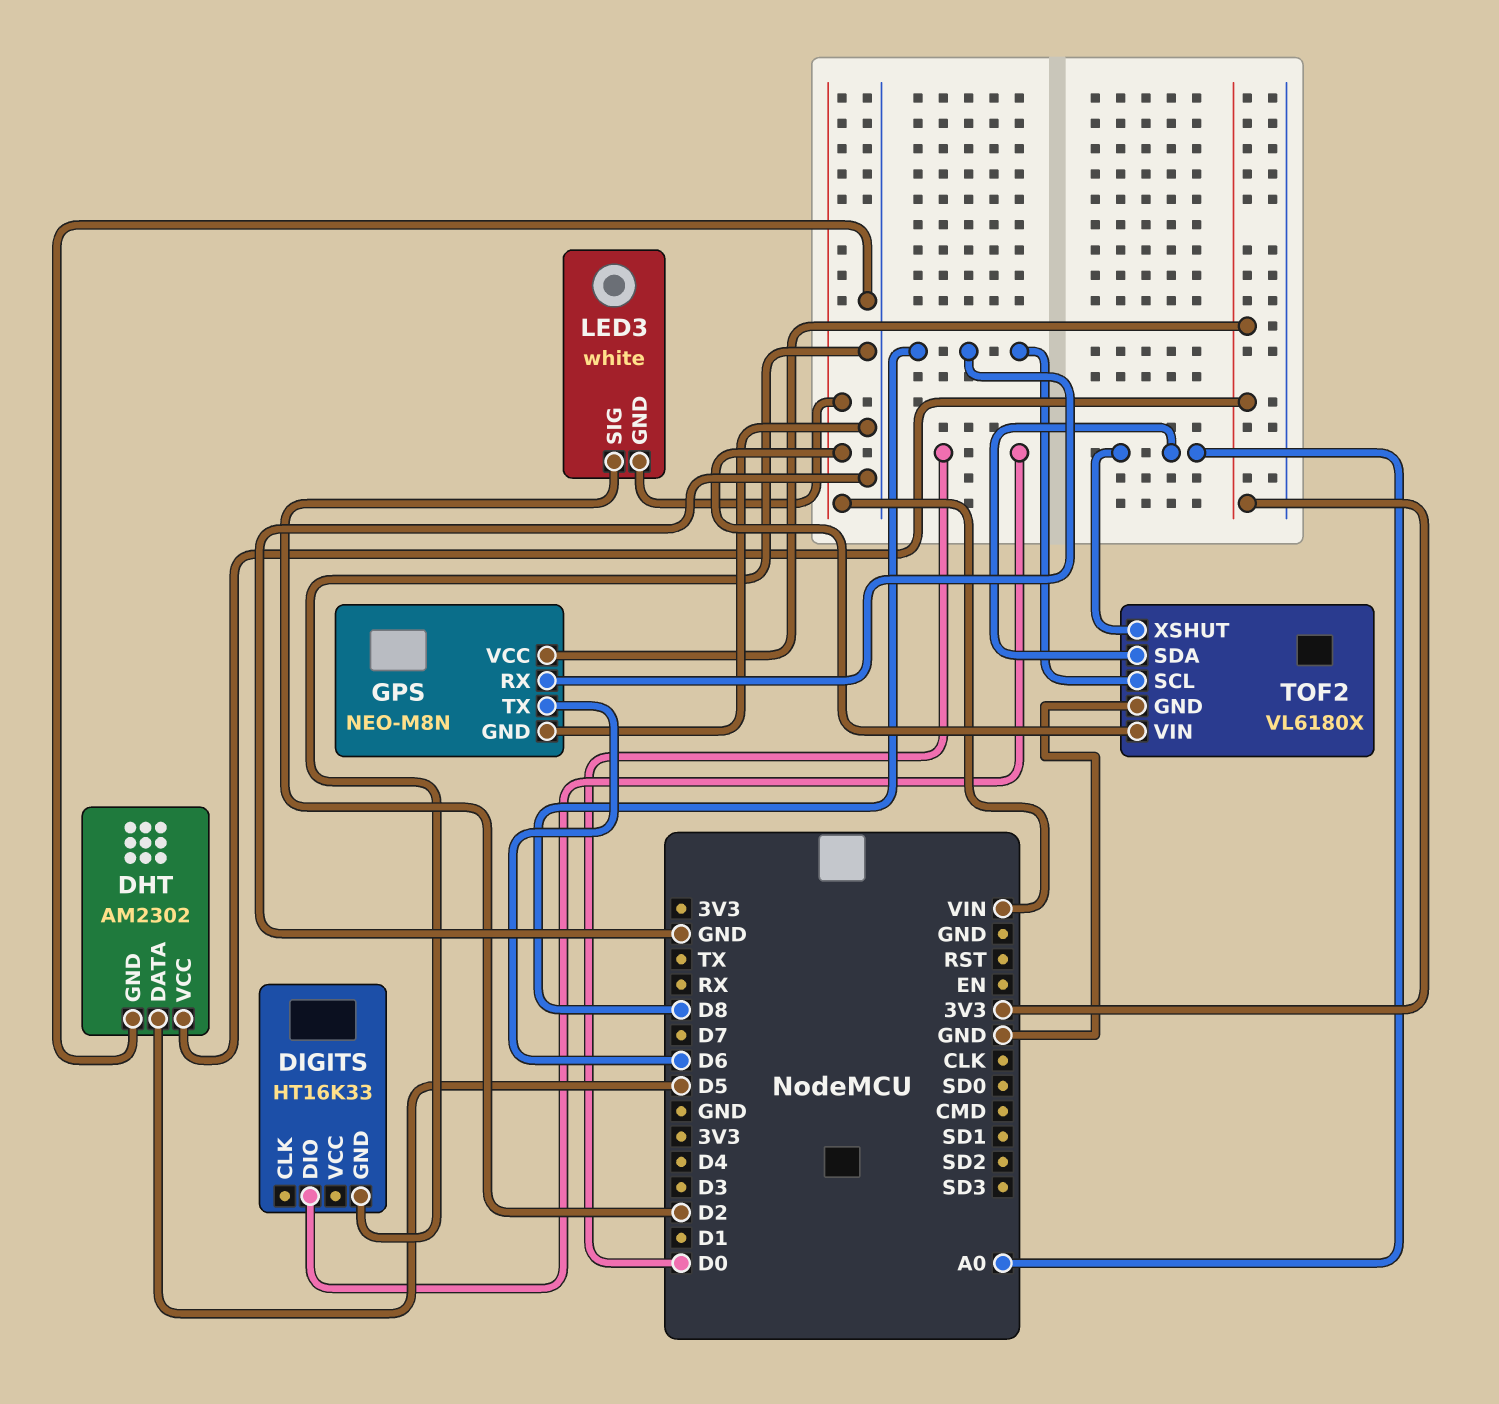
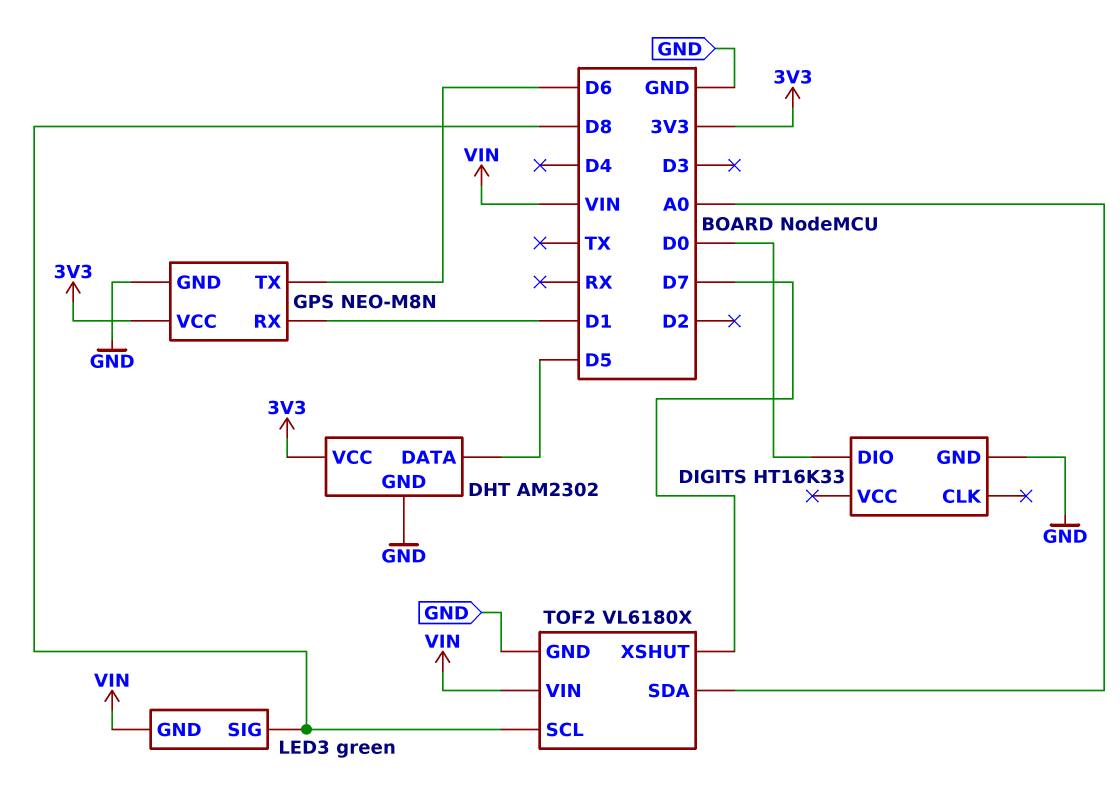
GPS pin RX: D8 -> D1
LED3: white -> green
LED3 pin SIG: D2 -> D8
TOF2 pin XSHUT: A0 -> D7

